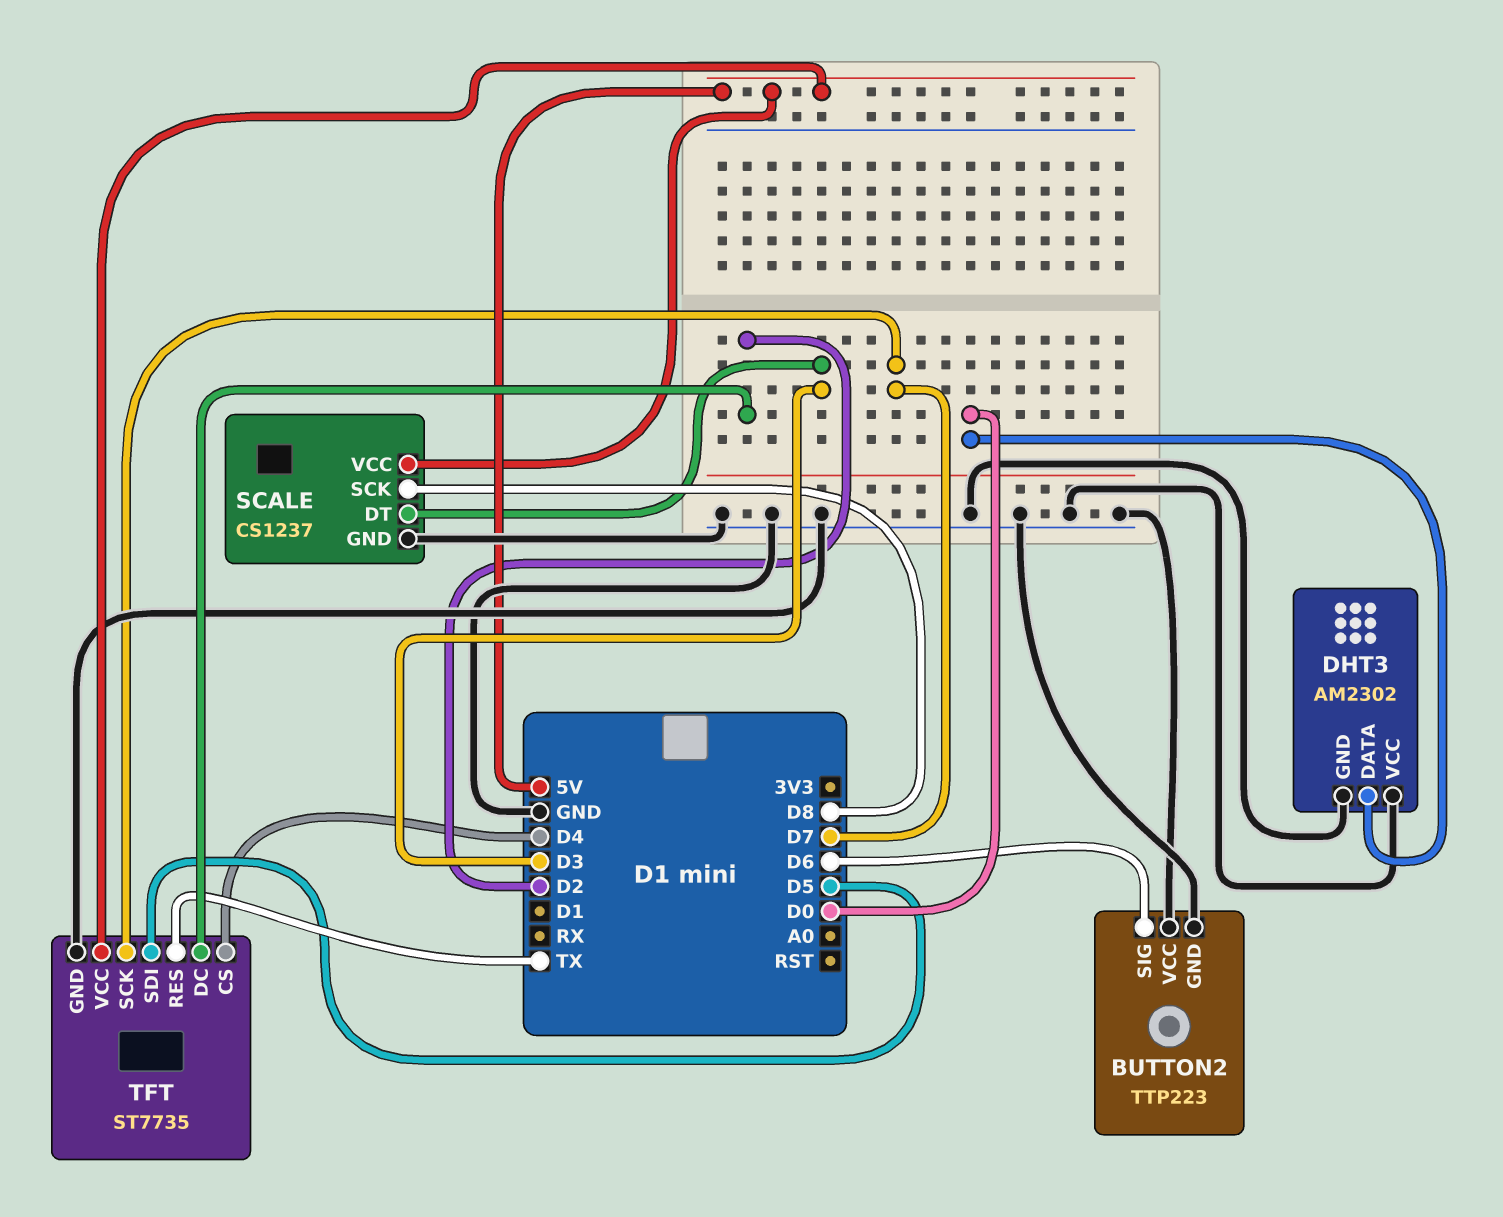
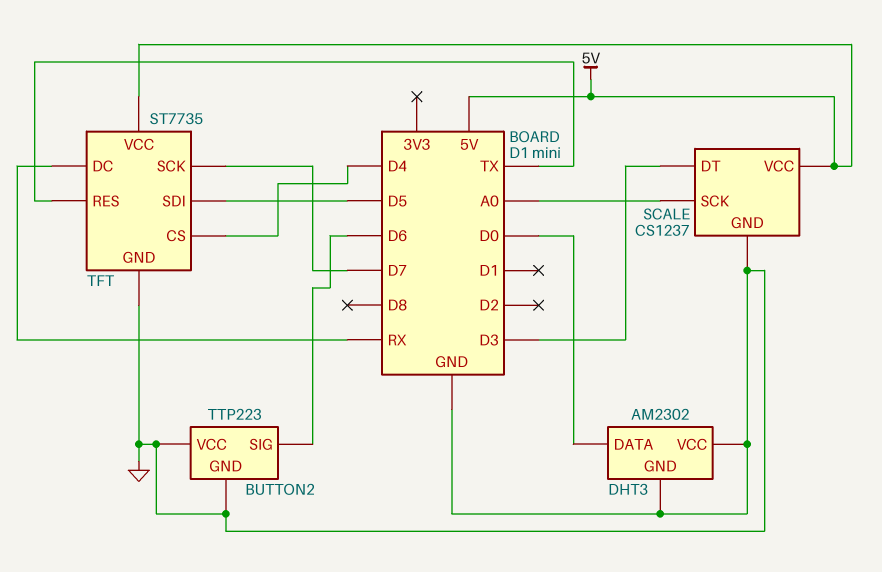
SCALE pin SCK: D8 -> A0
TFT pin DC: D2 -> RX

